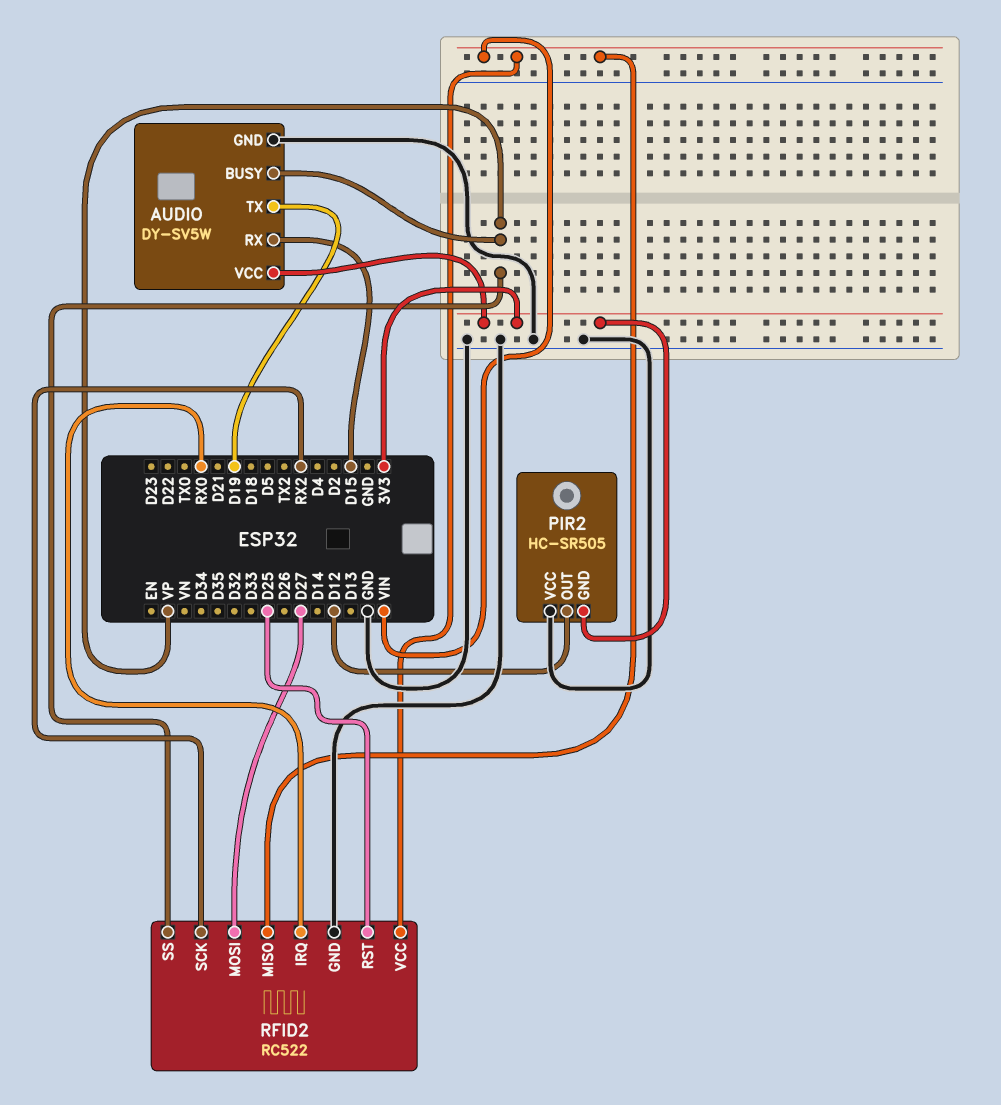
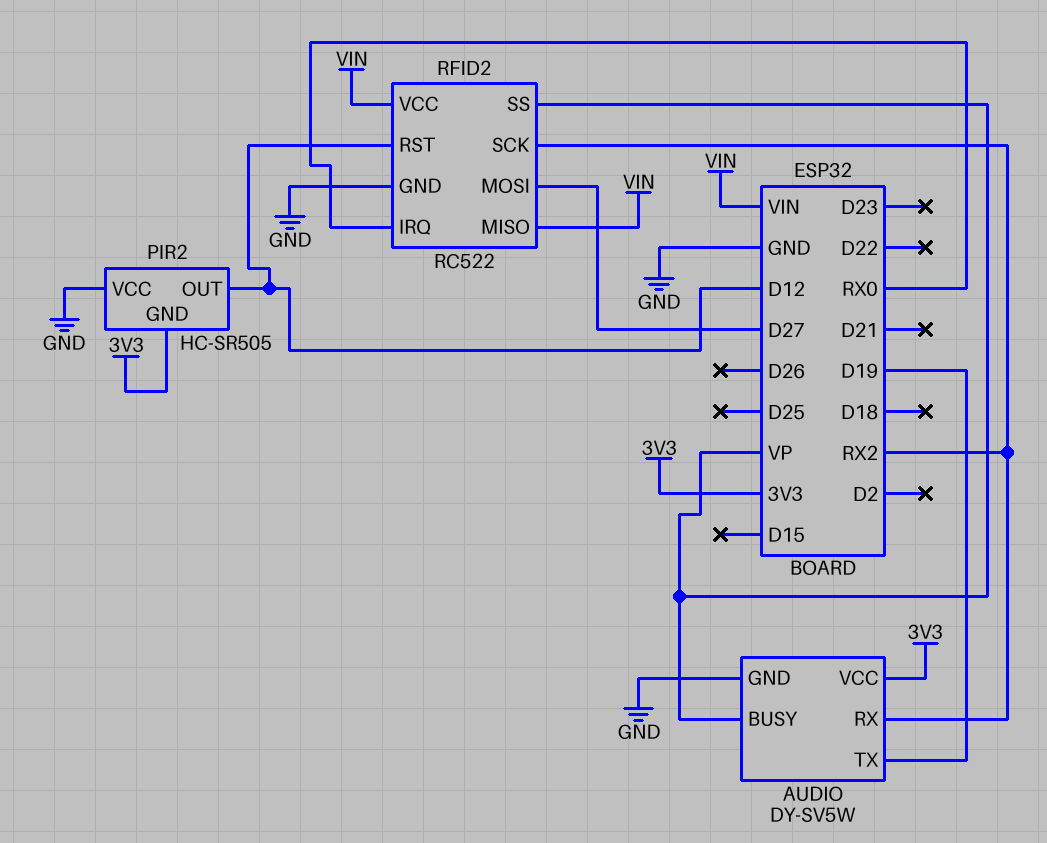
AUDIO pin RX: D15 -> RX2
RFID2 pin RST: D25 -> D12

